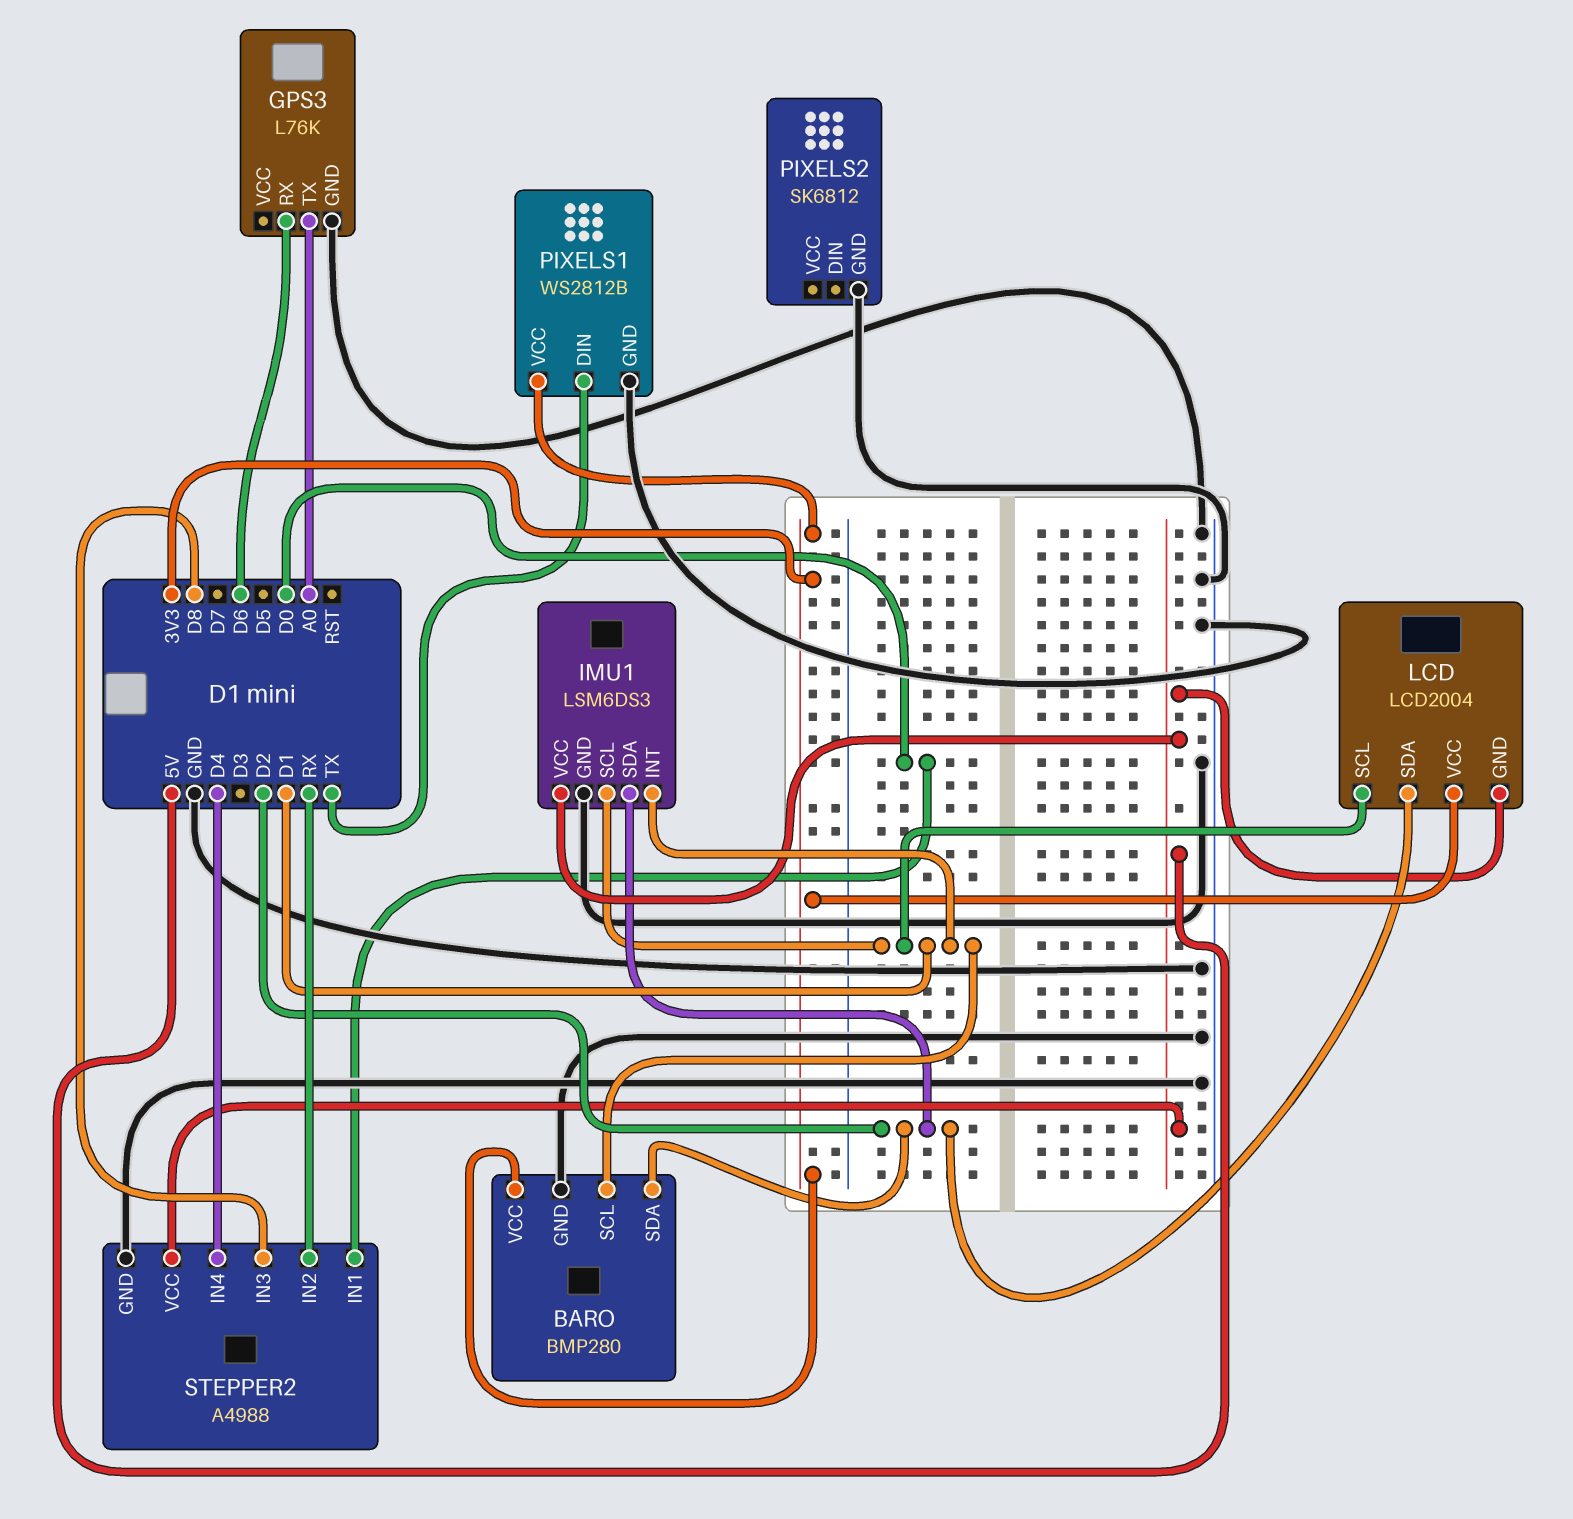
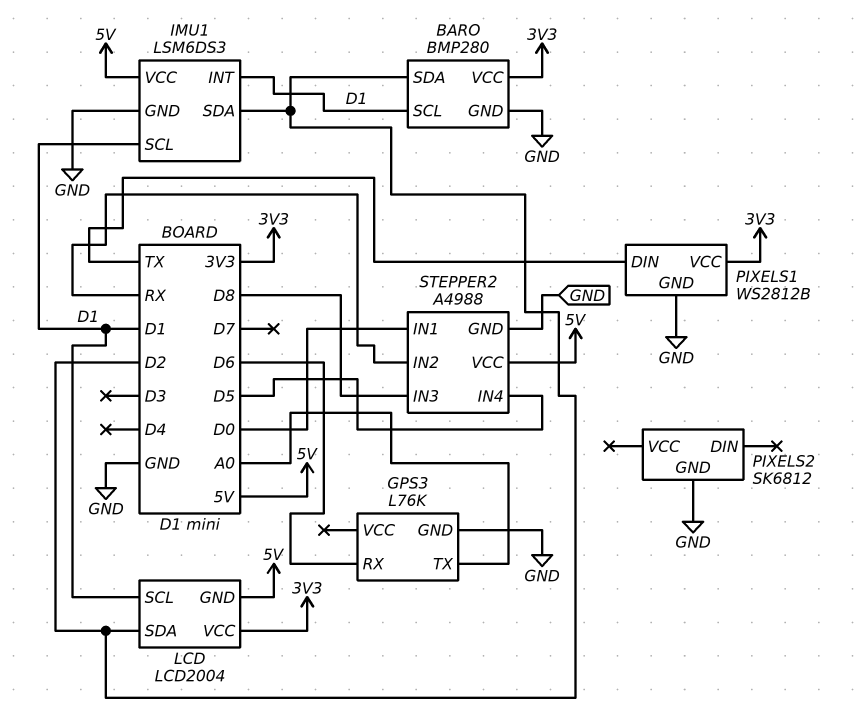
STEPPER2 pin IN4: D4 -> D5

